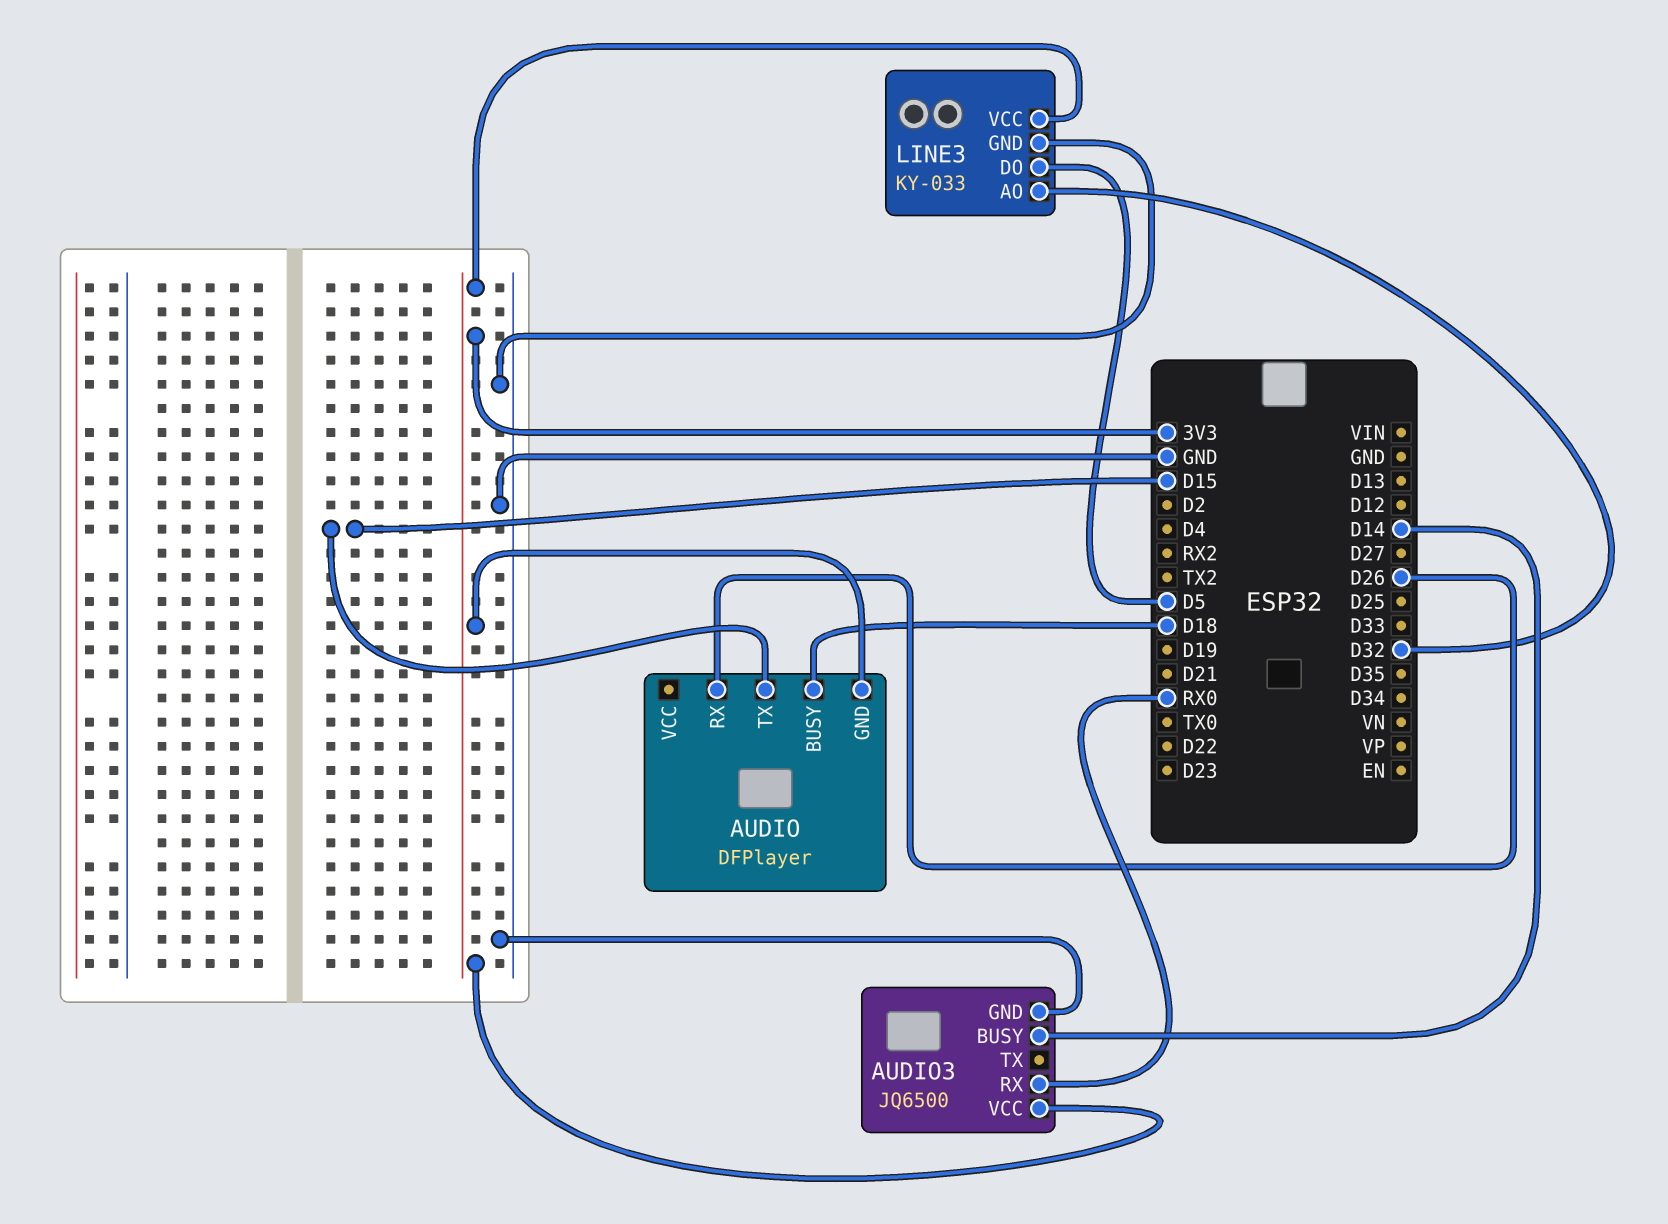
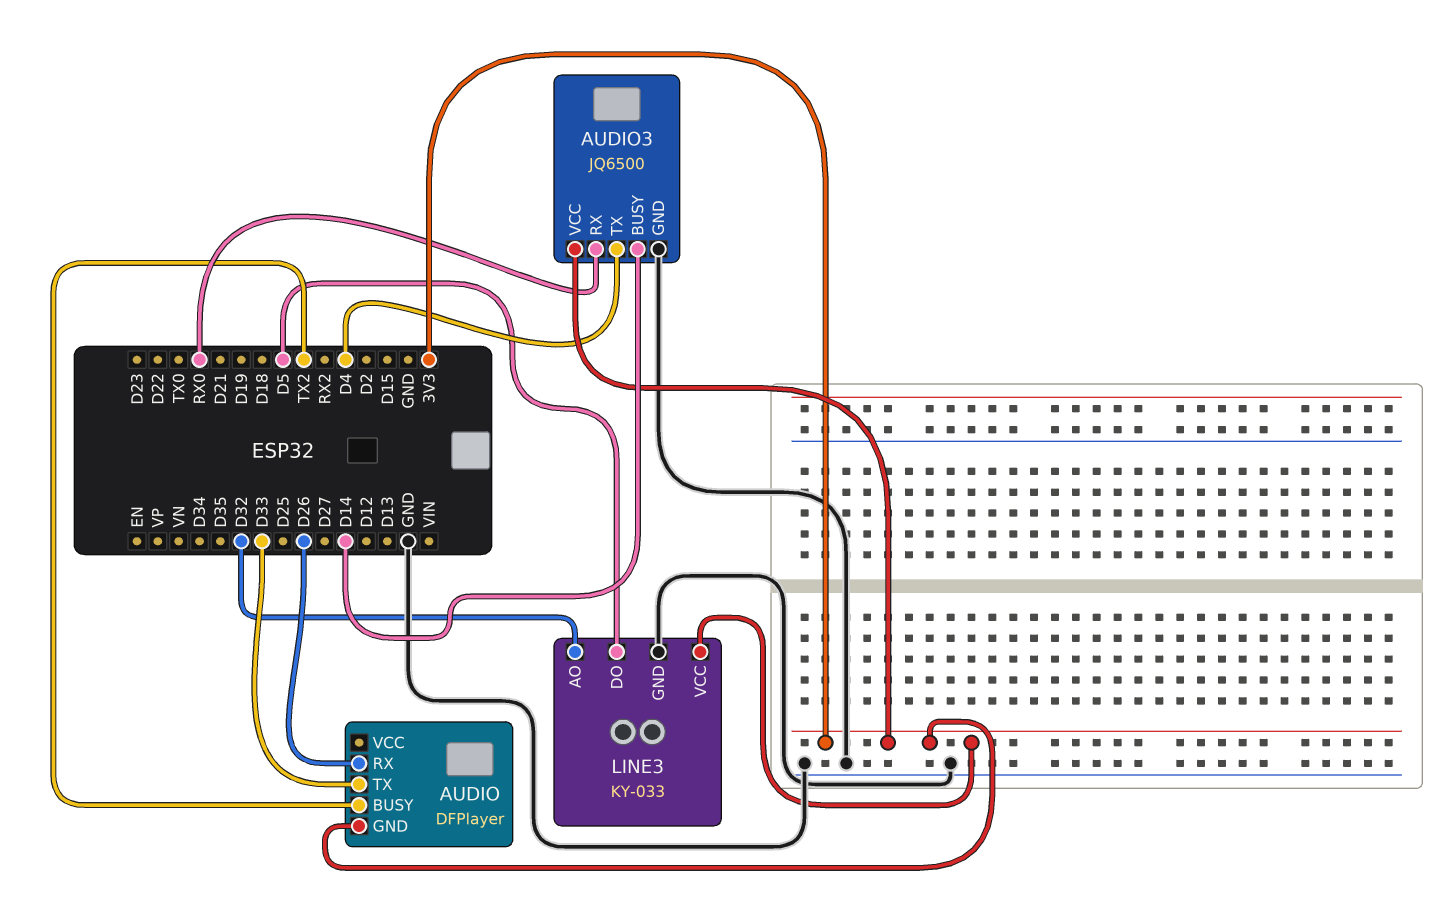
AUDIO pin BUSY: D18 -> TX2
AUDIO pin TX: D15 -> D33
AUDIO3 pin TX: none -> D4

